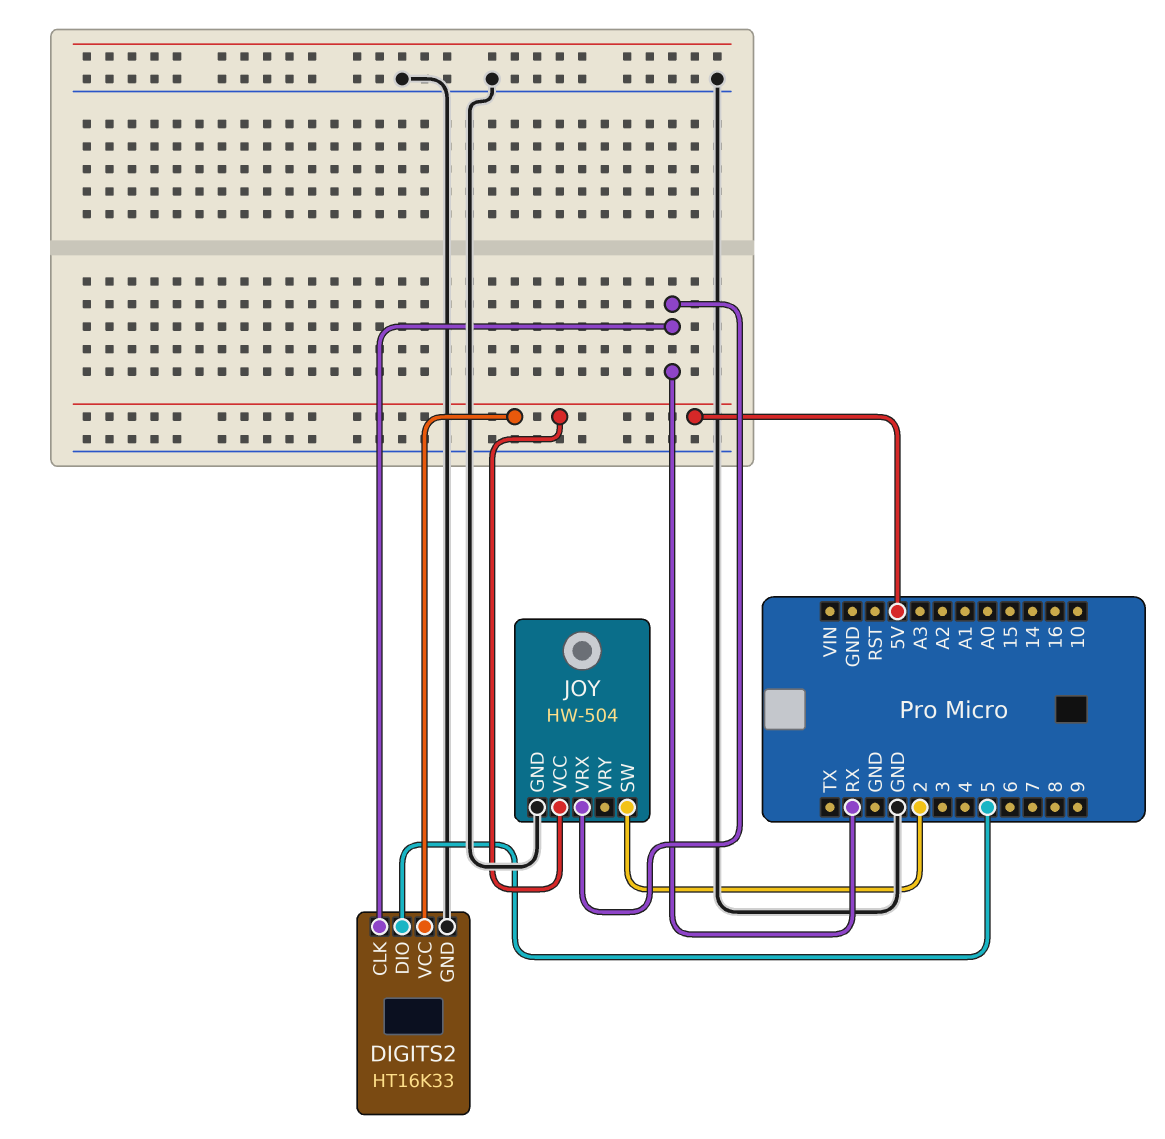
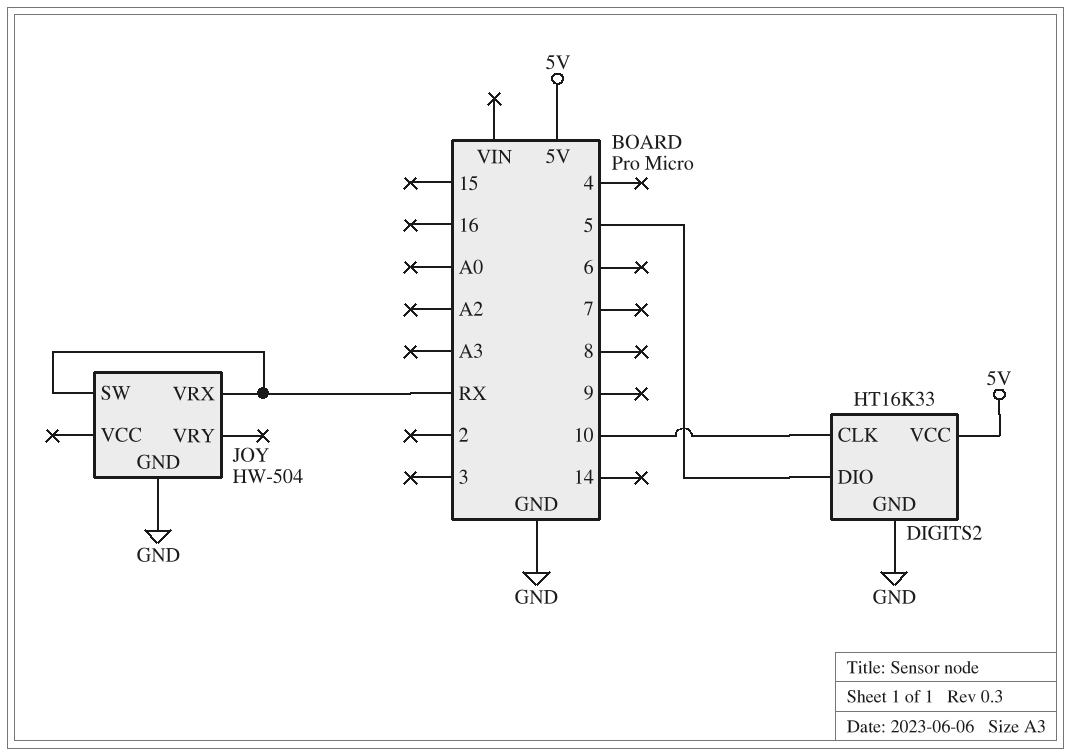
DIGITS2 pin CLK: RX -> 10
JOY pin SW: 2 -> RX
JOY pin VCC: 5V -> none

